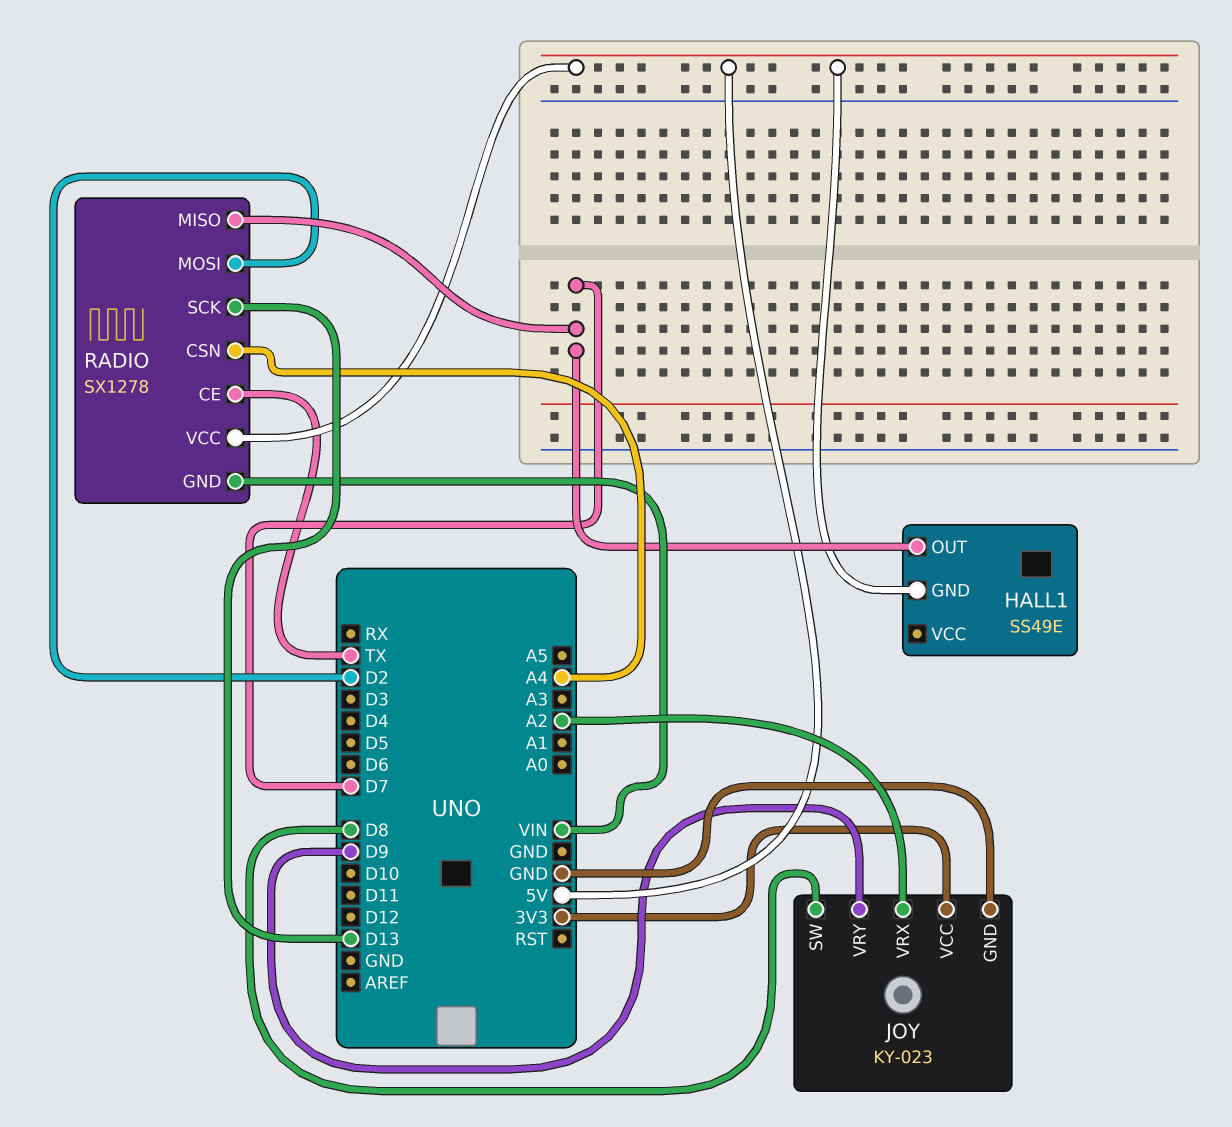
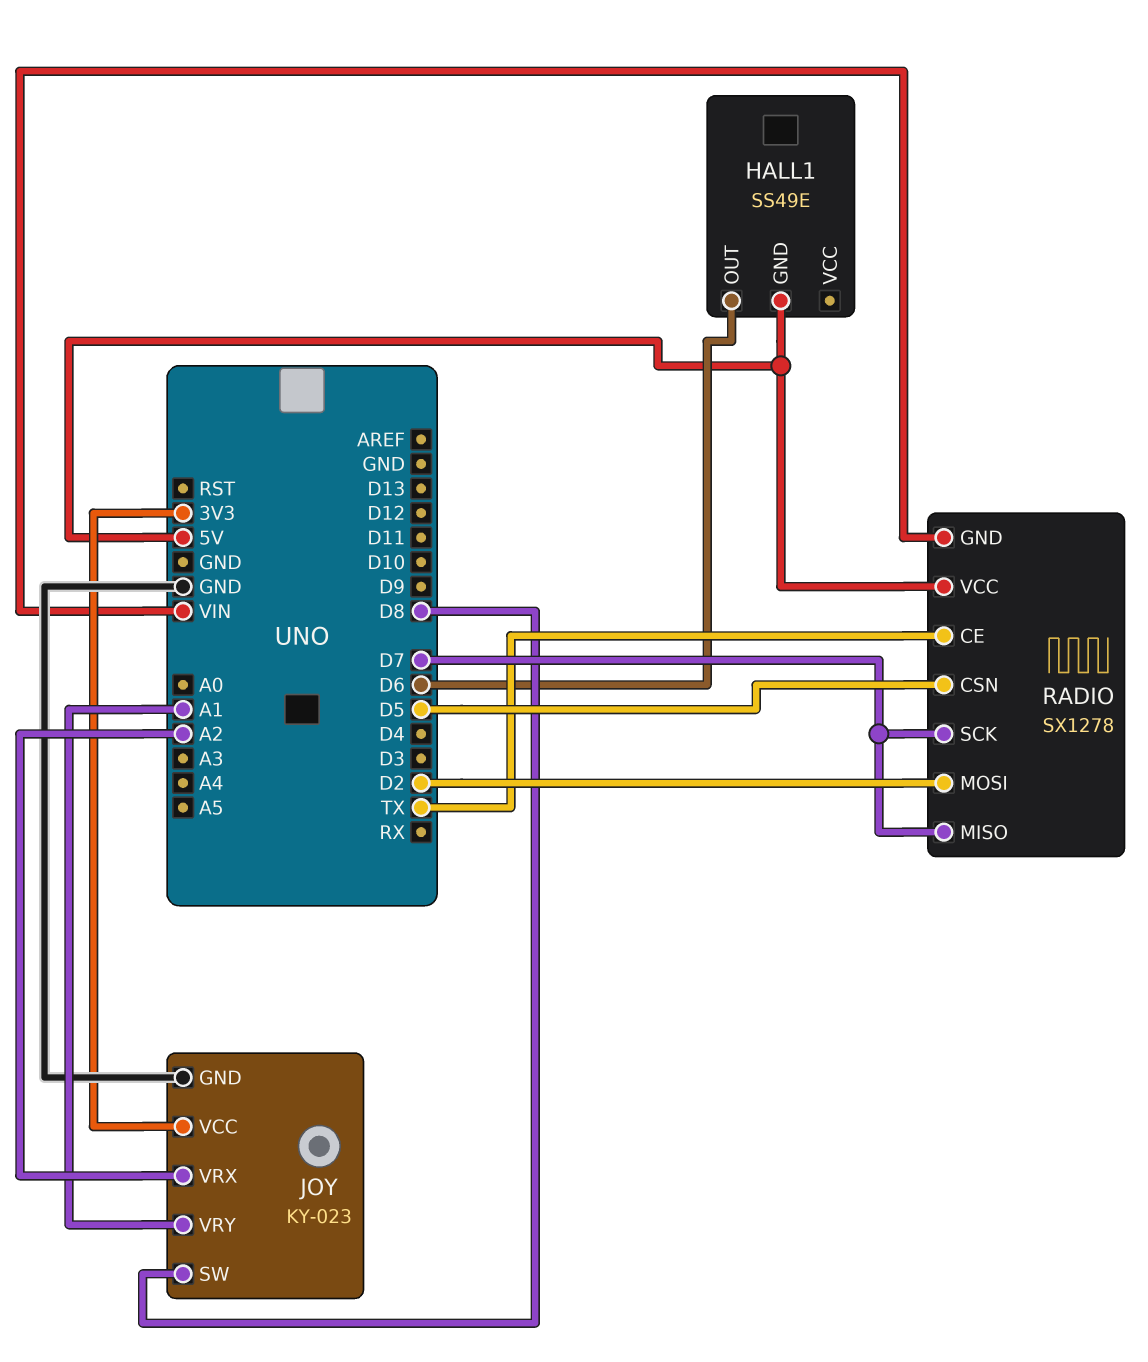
HALL1 pin OUT: D7 -> D6
JOY pin VRY: D9 -> A1
RADIO pin CSN: A4 -> D5
RADIO pin SCK: D13 -> D7

